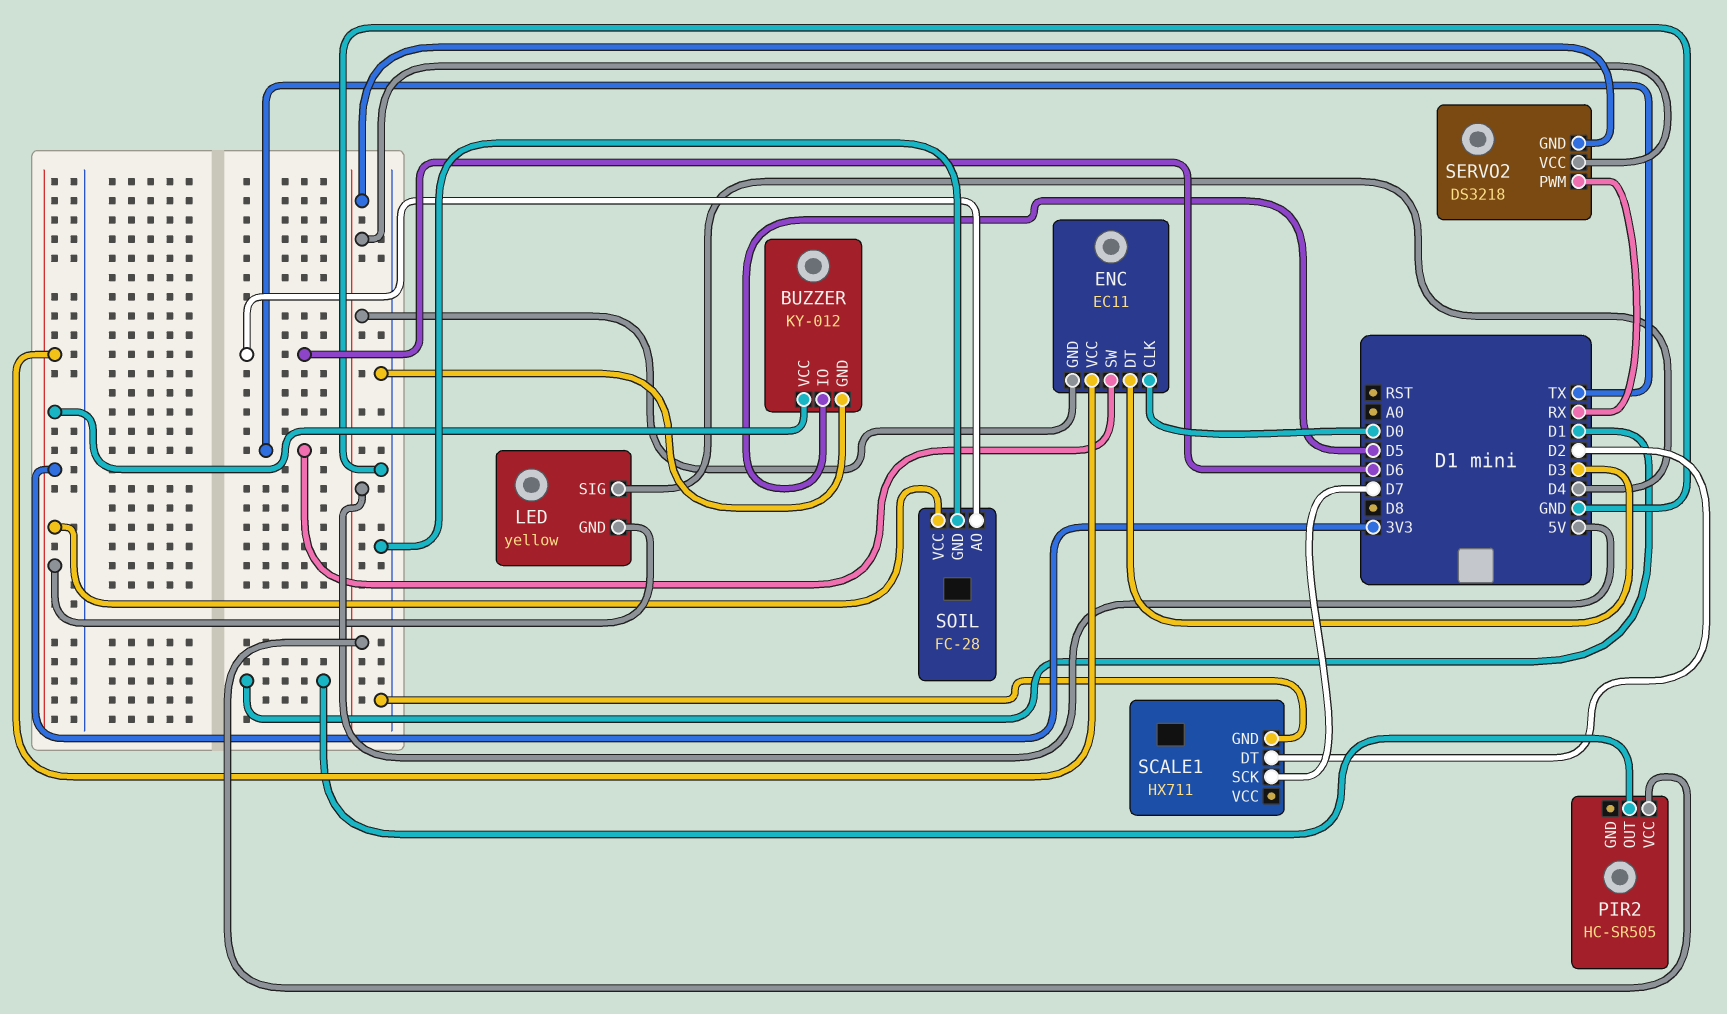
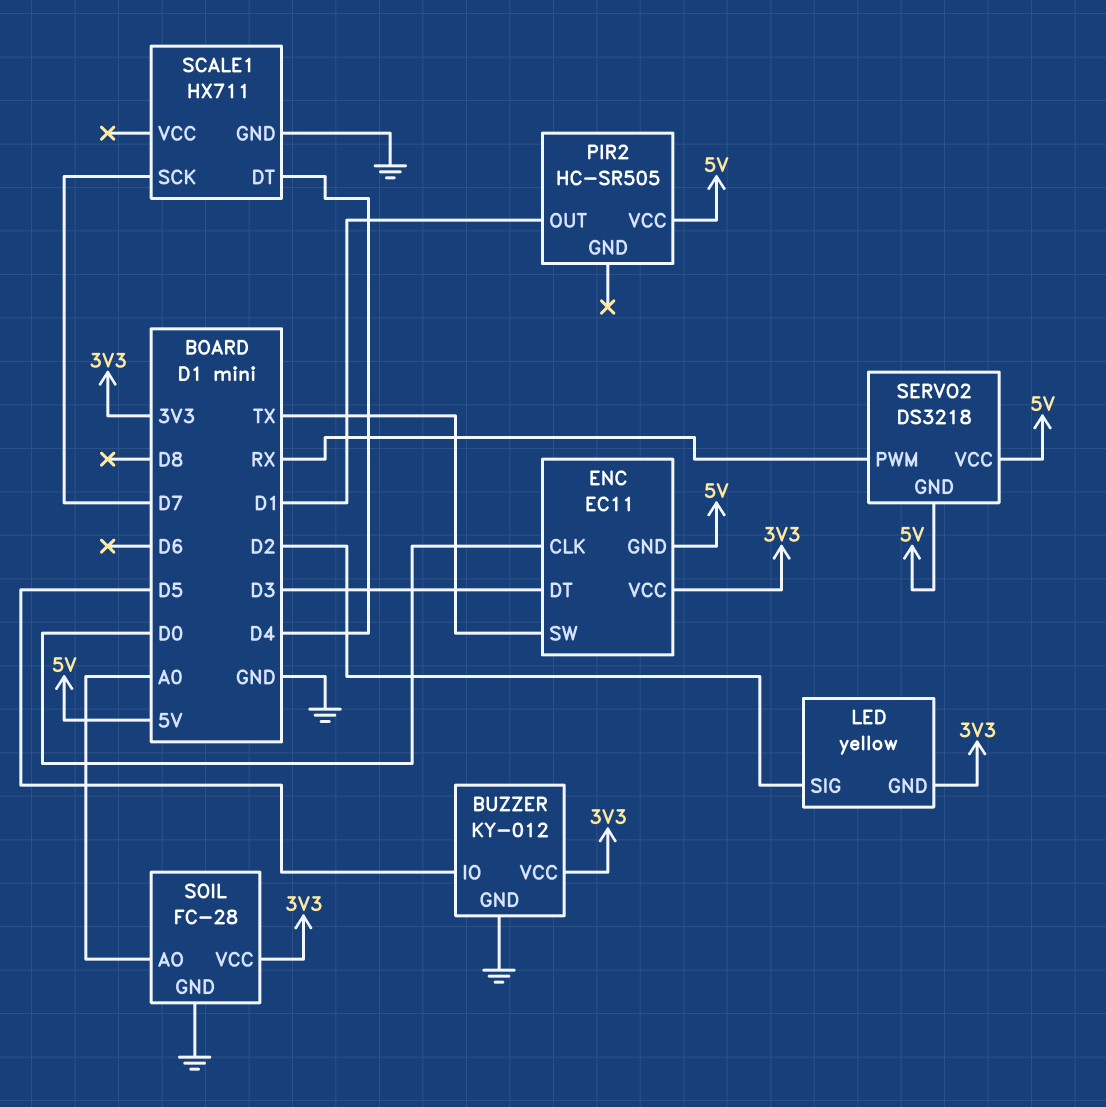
LED pin SIG: D4 -> D2
SCALE1 pin DT: D2 -> D4
SOIL pin AO: D6 -> A0

